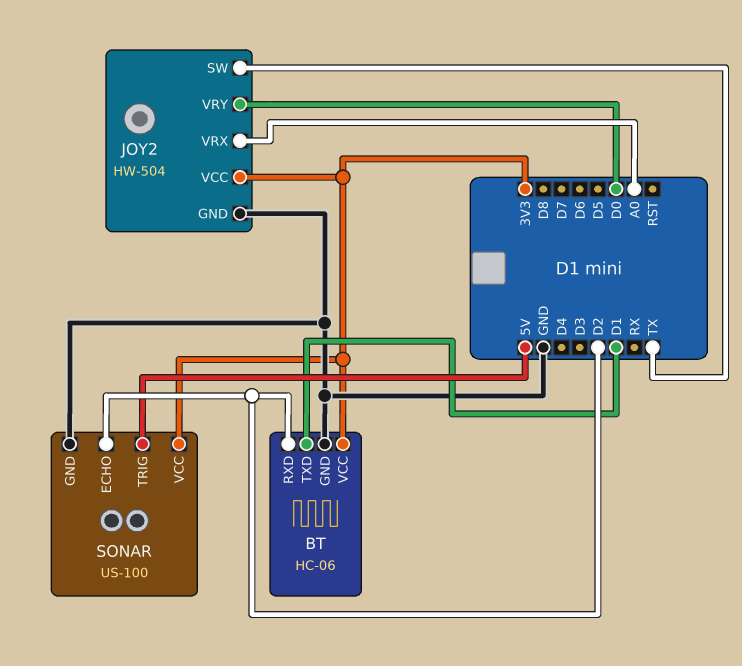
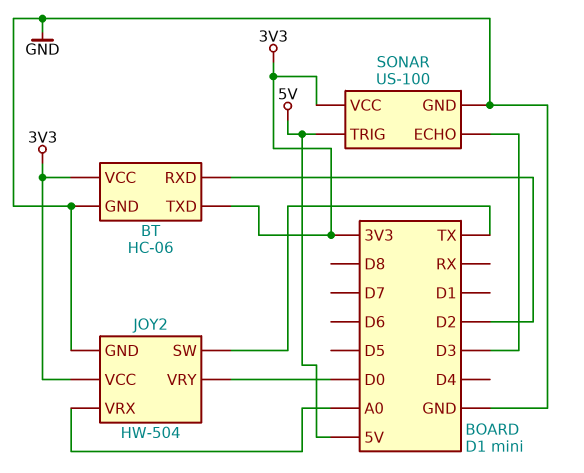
BT pin TXD: D1 -> 3V3
SONAR pin ECHO: D2 -> D3

